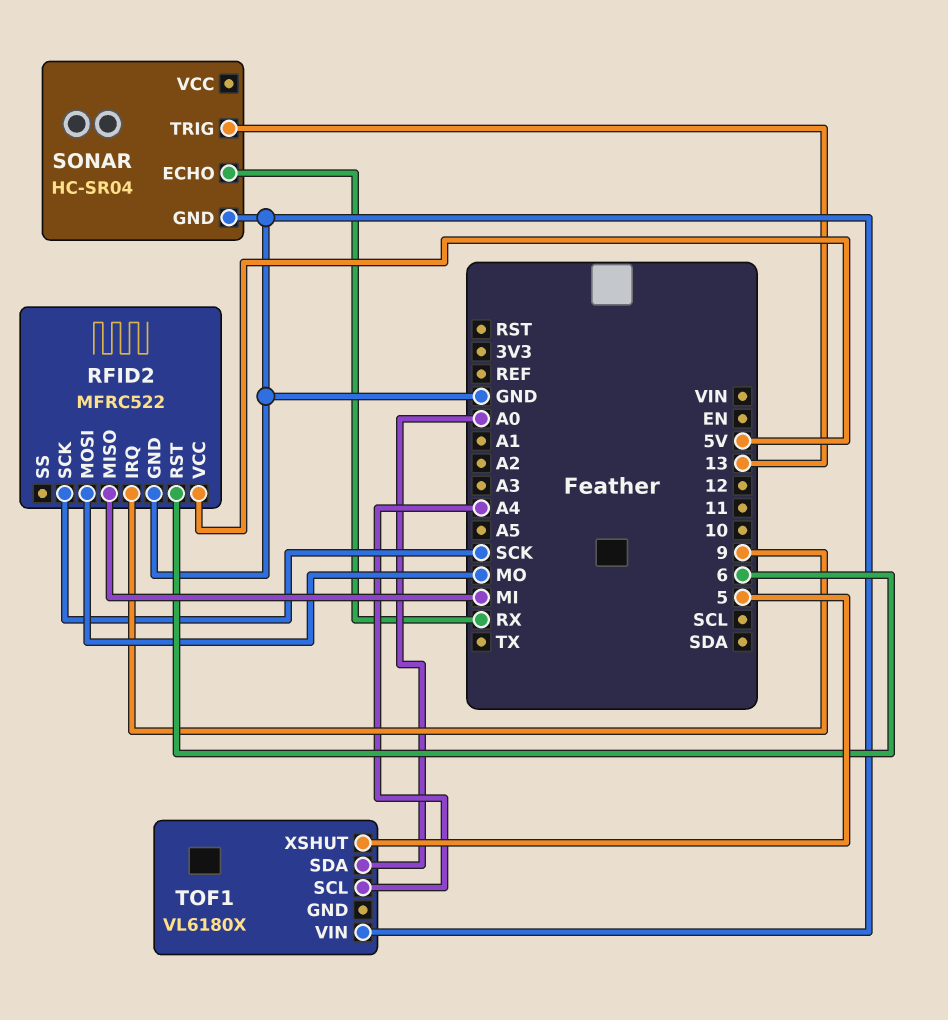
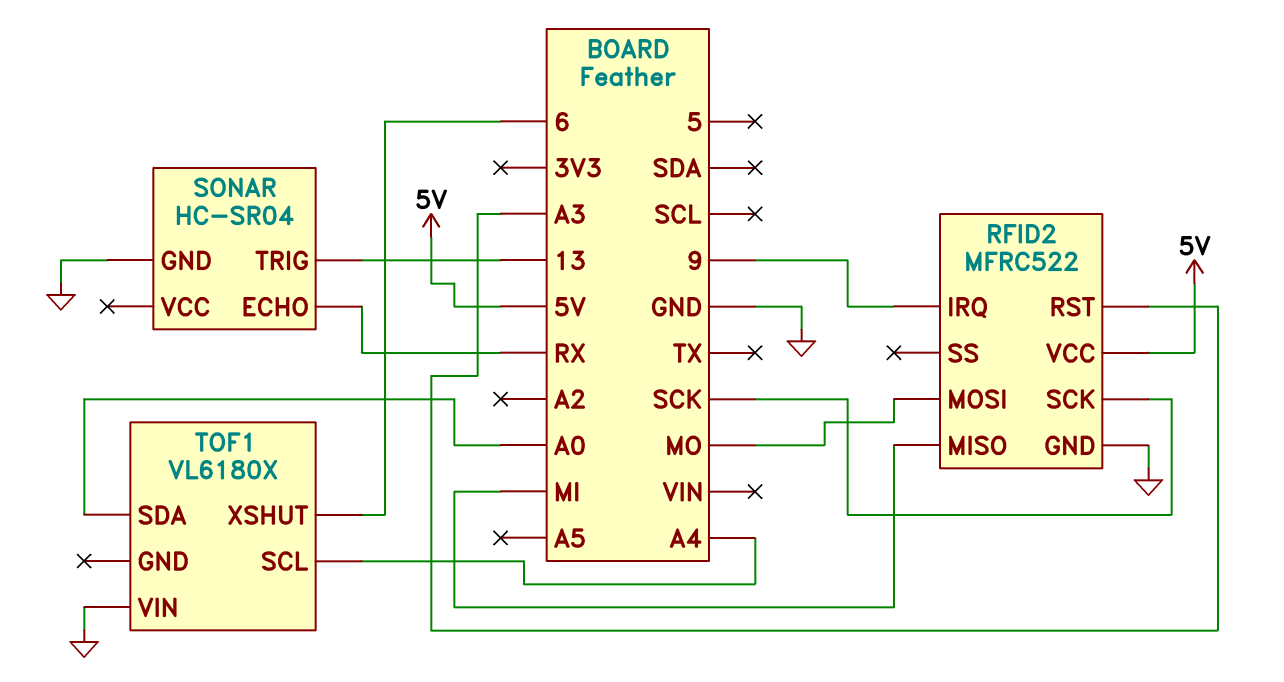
RFID2 pin RST: 6 -> A3
TOF1 pin XSHUT: 5 -> 6

